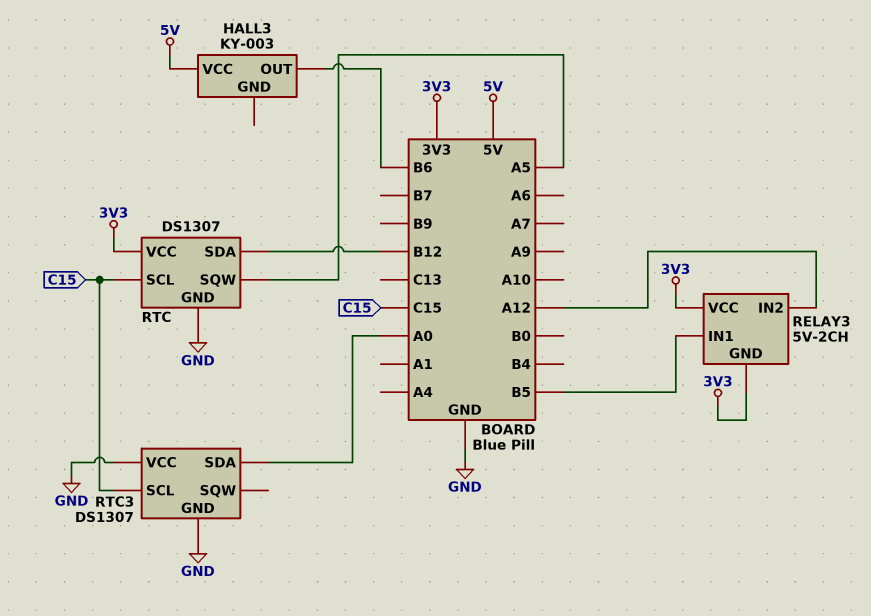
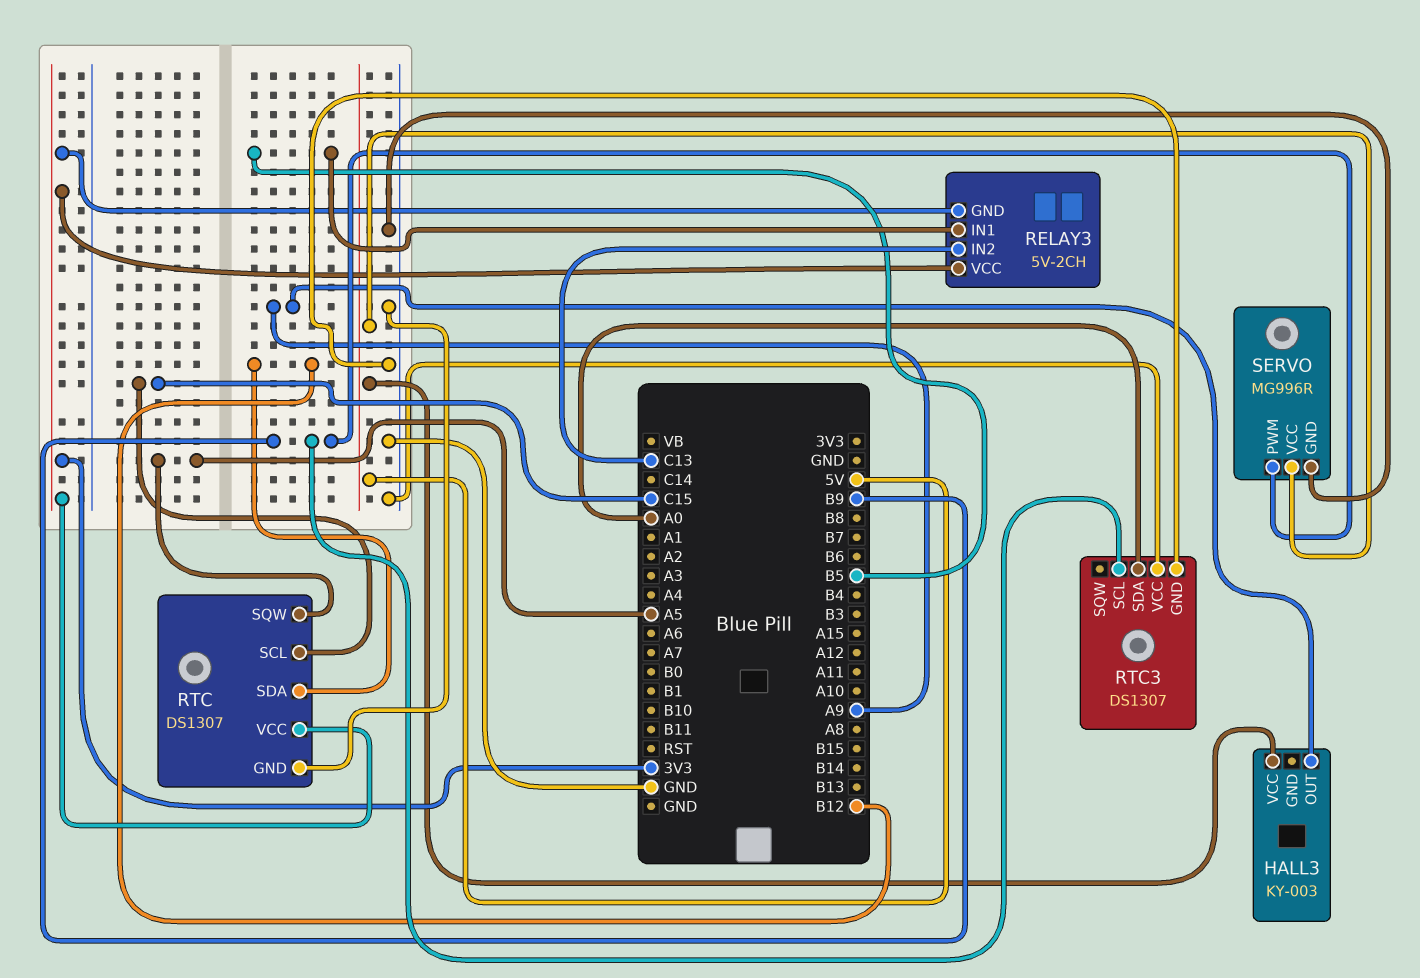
HALL3 pin OUT: B6 -> A9
RELAY3 pin IN2: A12 -> C13
RTC3 pin SCL: C15 -> B9
SERVO: none -> MG996R
SERVO pin GND: none -> GND
SERVO pin PWM: none -> B9
SERVO pin VCC: none -> 5V

